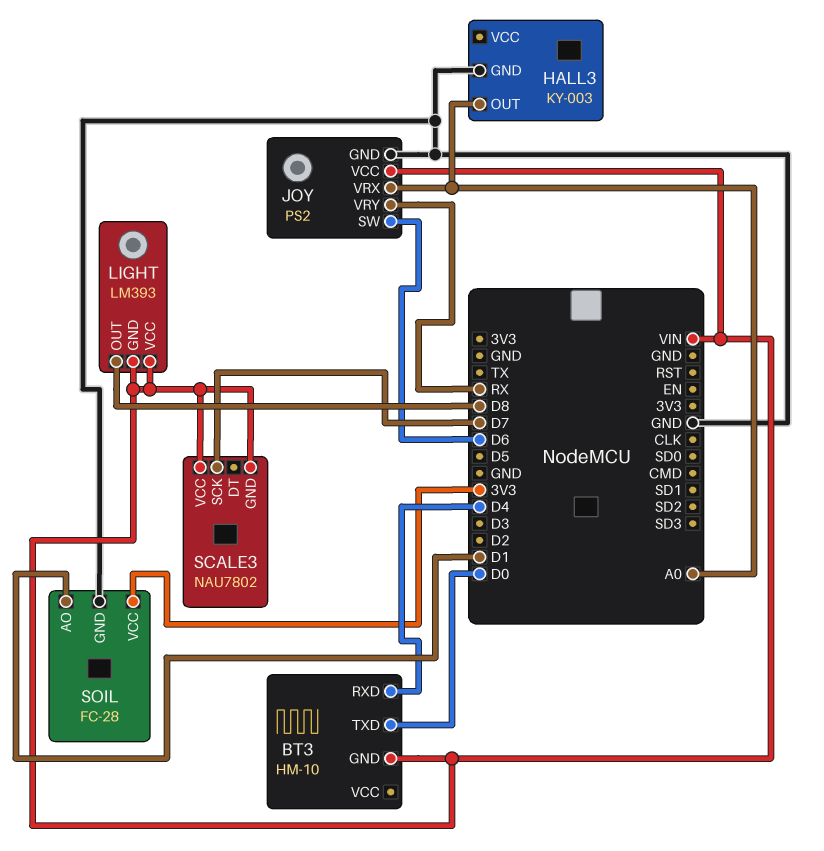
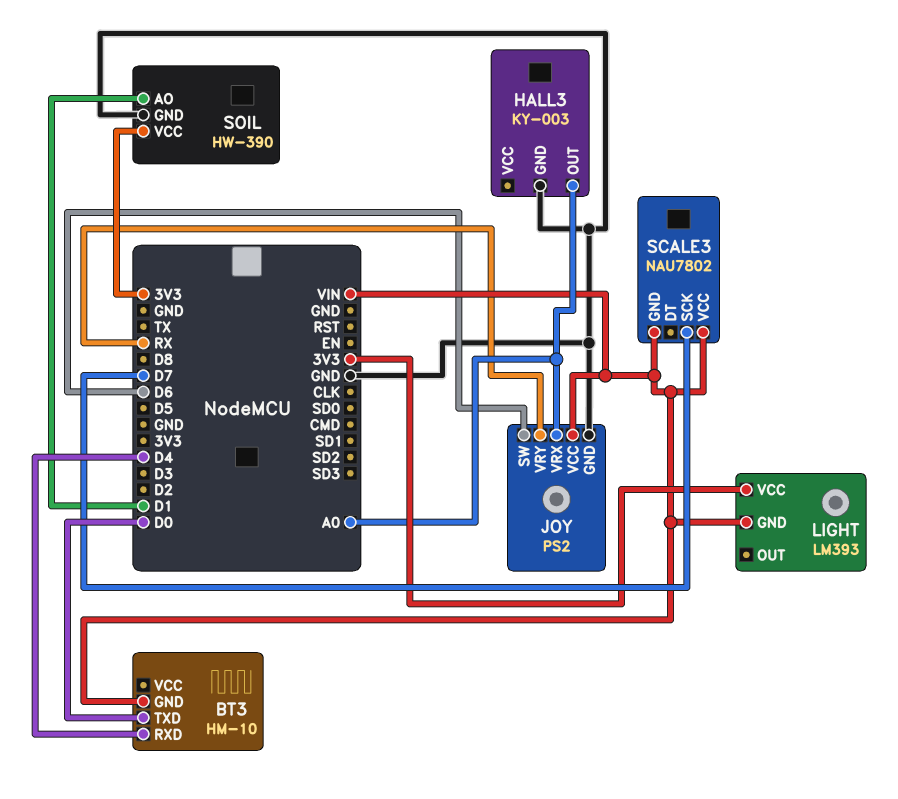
LIGHT pin OUT: D8 -> none
LIGHT pin VCC: VIN -> 3V3
SOIL: FC-28 -> HW-390

